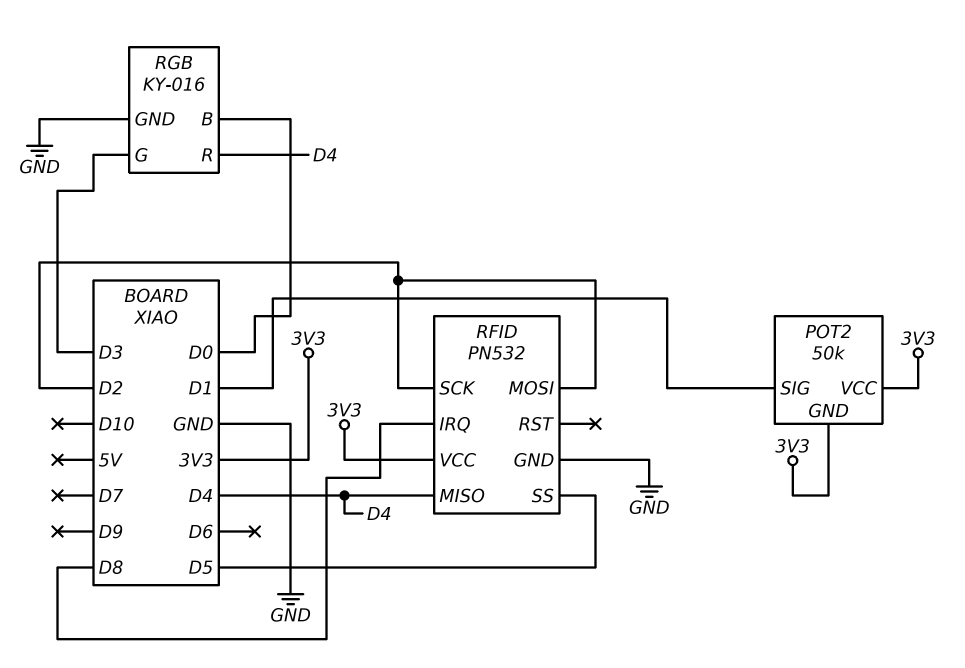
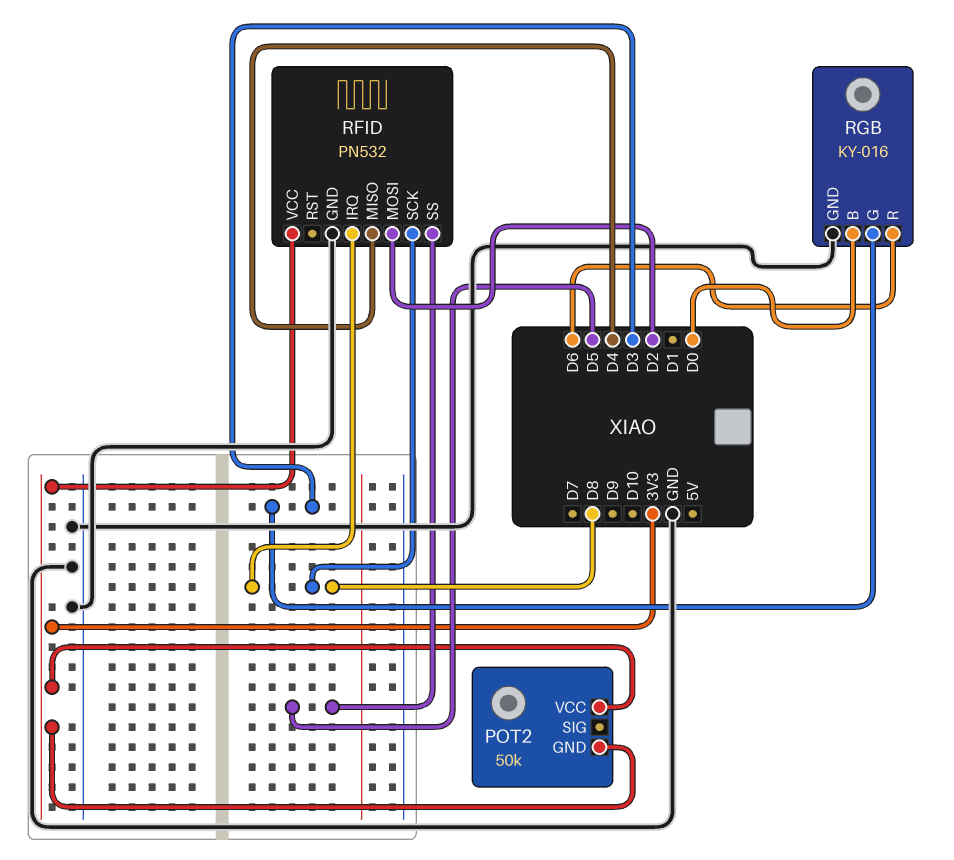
POT2 pin SIG: D1 -> none
RFID pin SCK: D2 -> D8
RGB pin R: D4 -> D6

